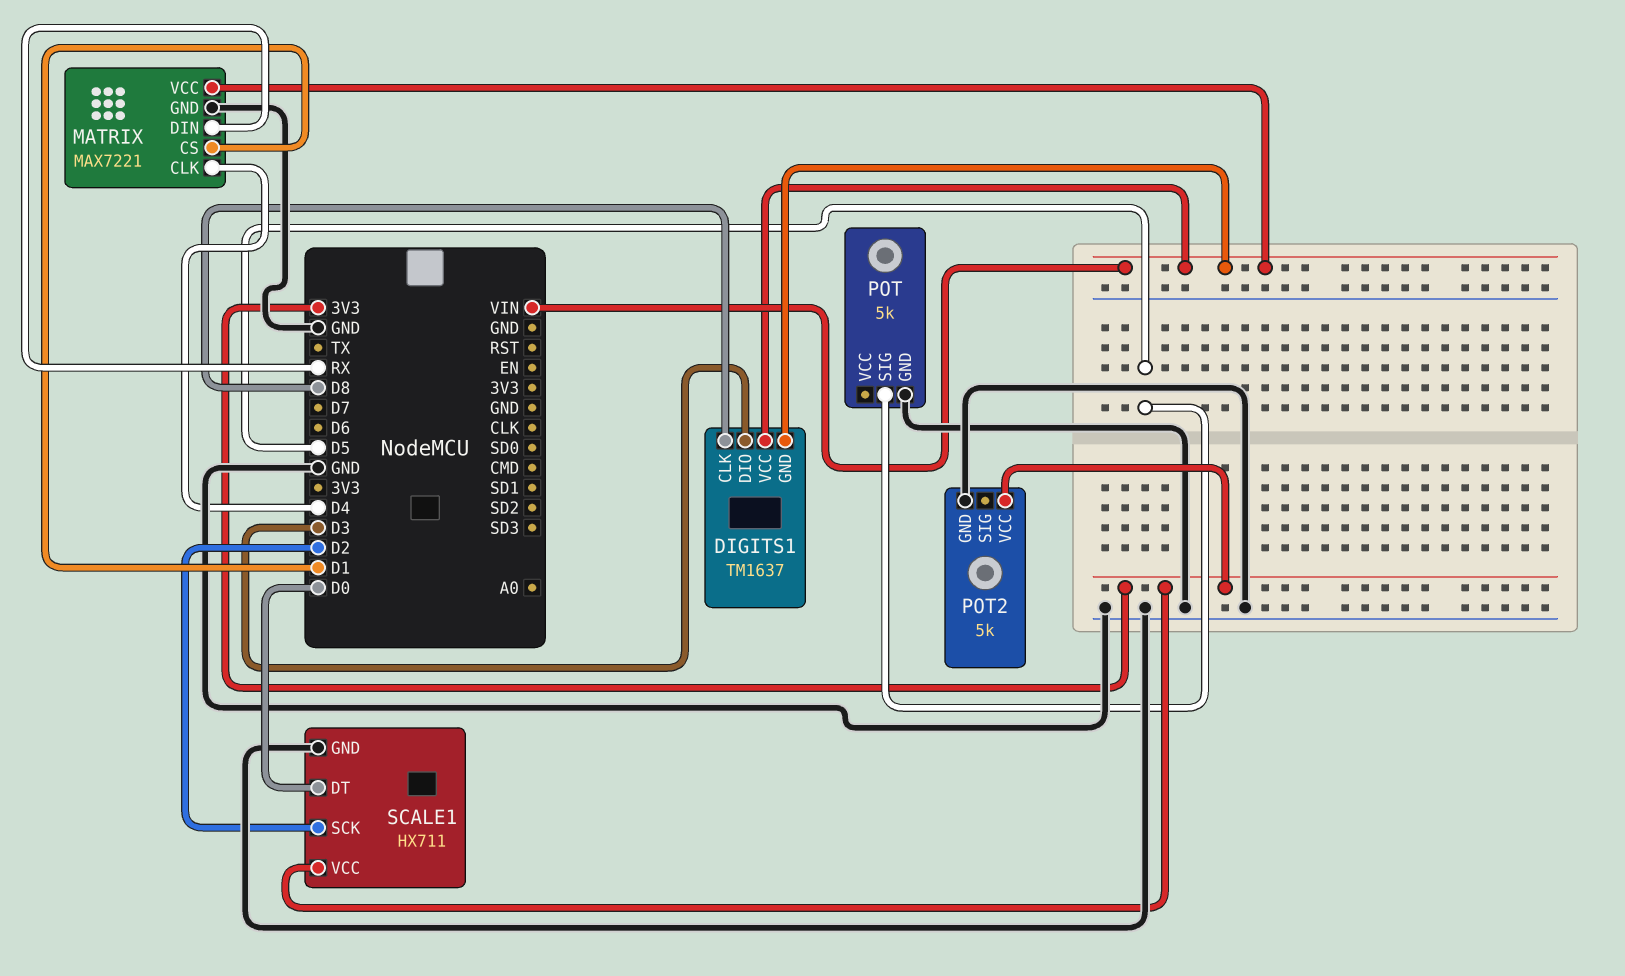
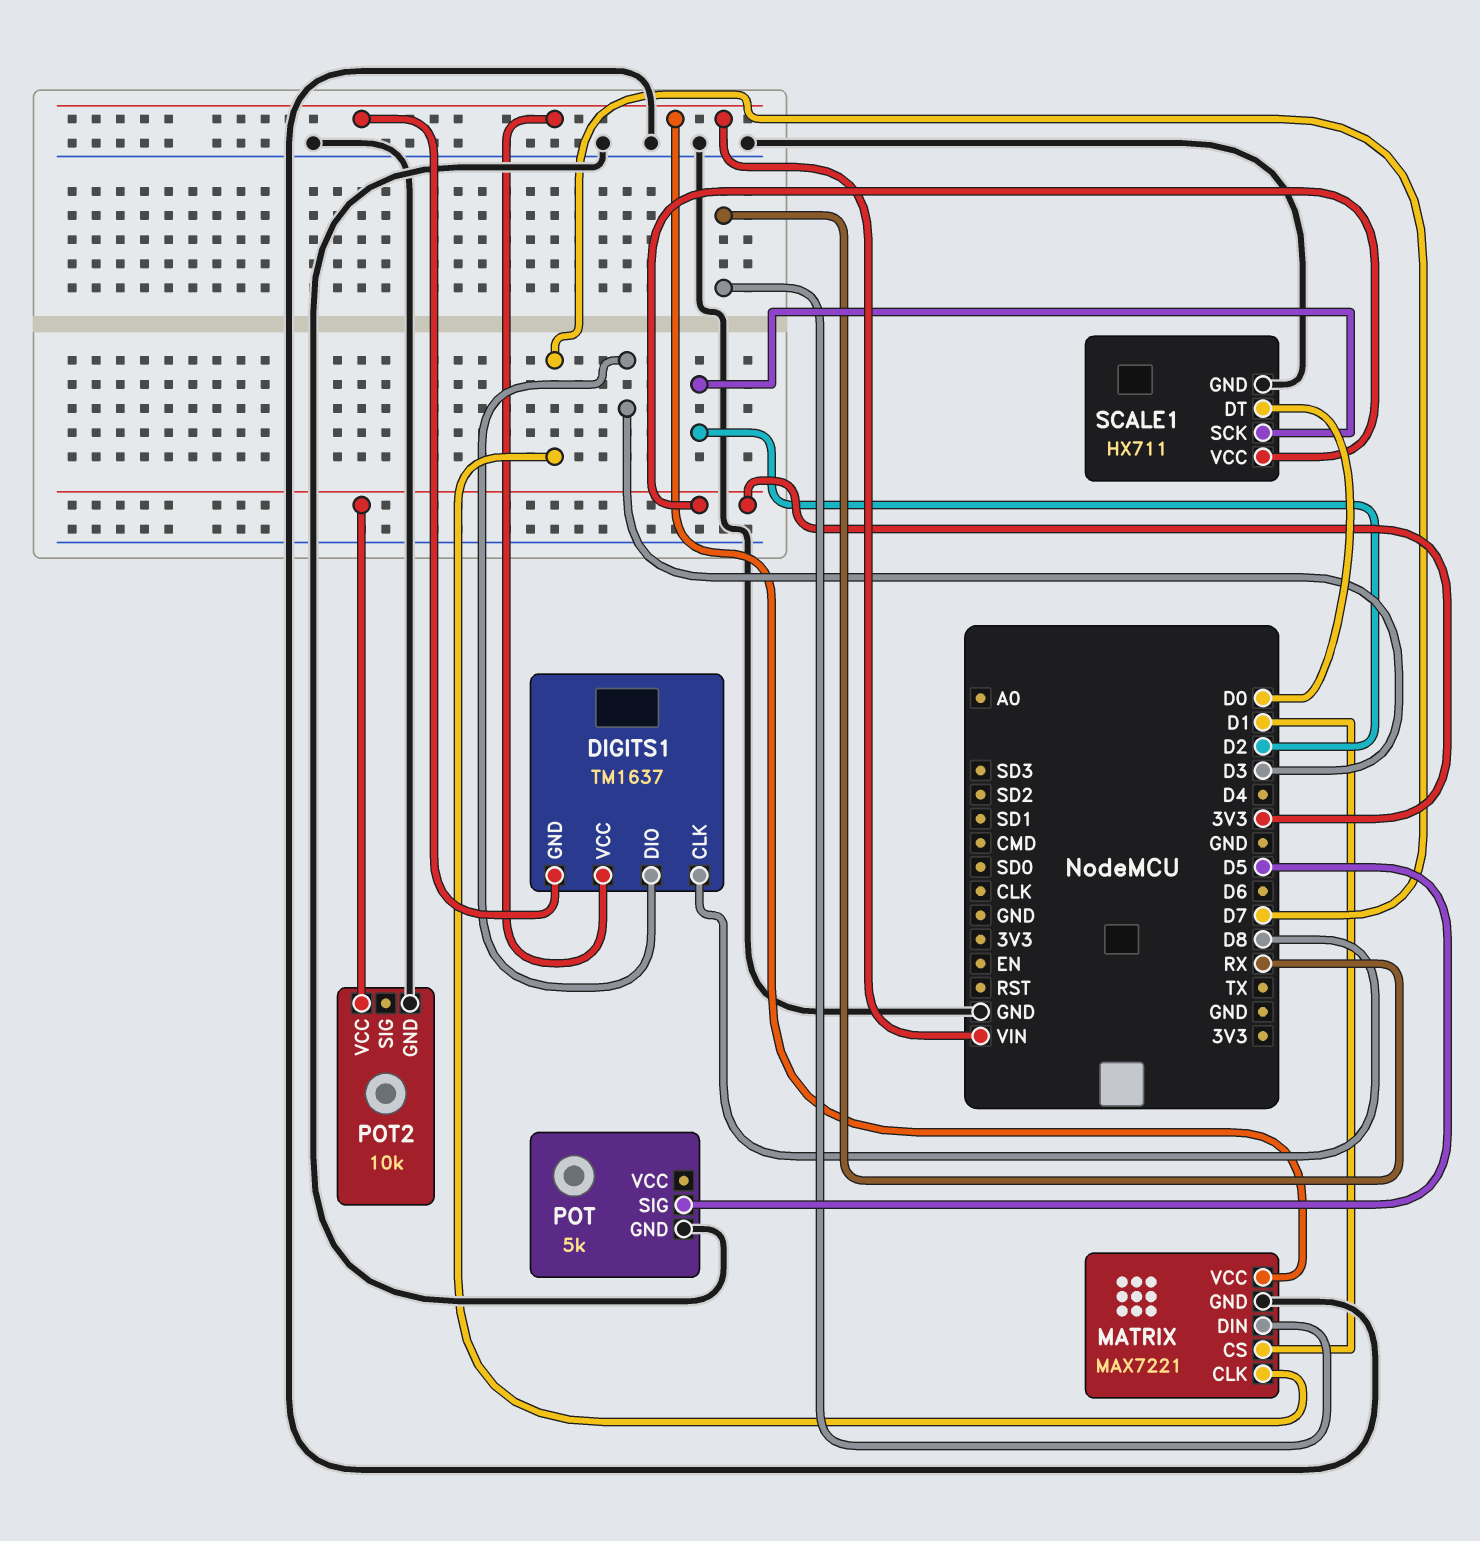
MATRIX pin CLK: D4 -> D7
POT2: 5k -> 10k

